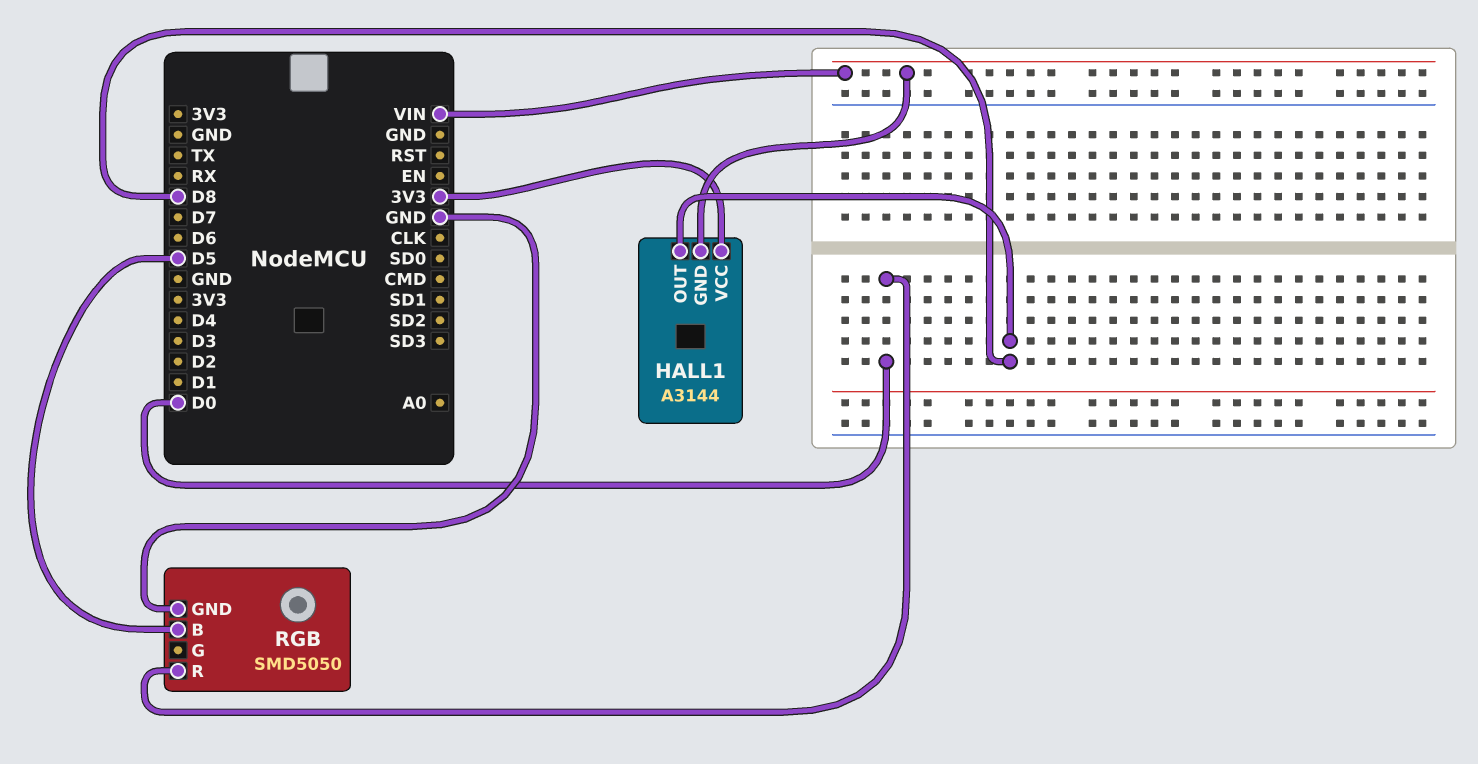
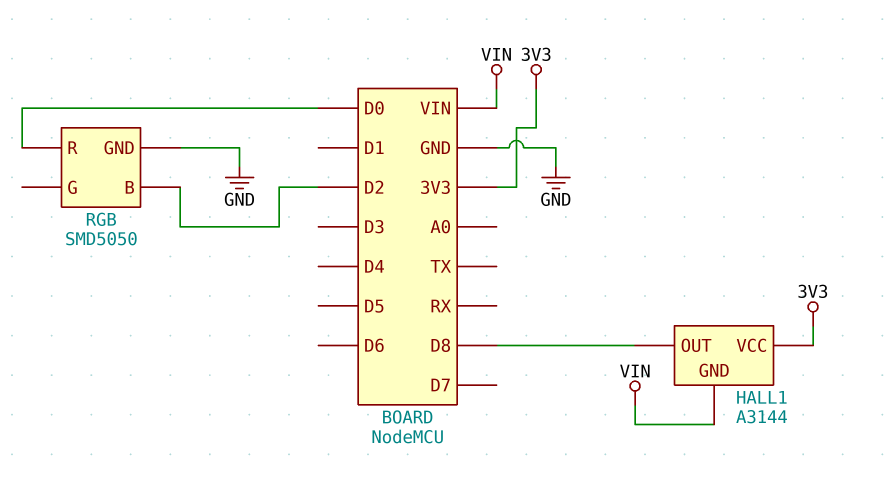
RGB pin B: D5 -> D2

